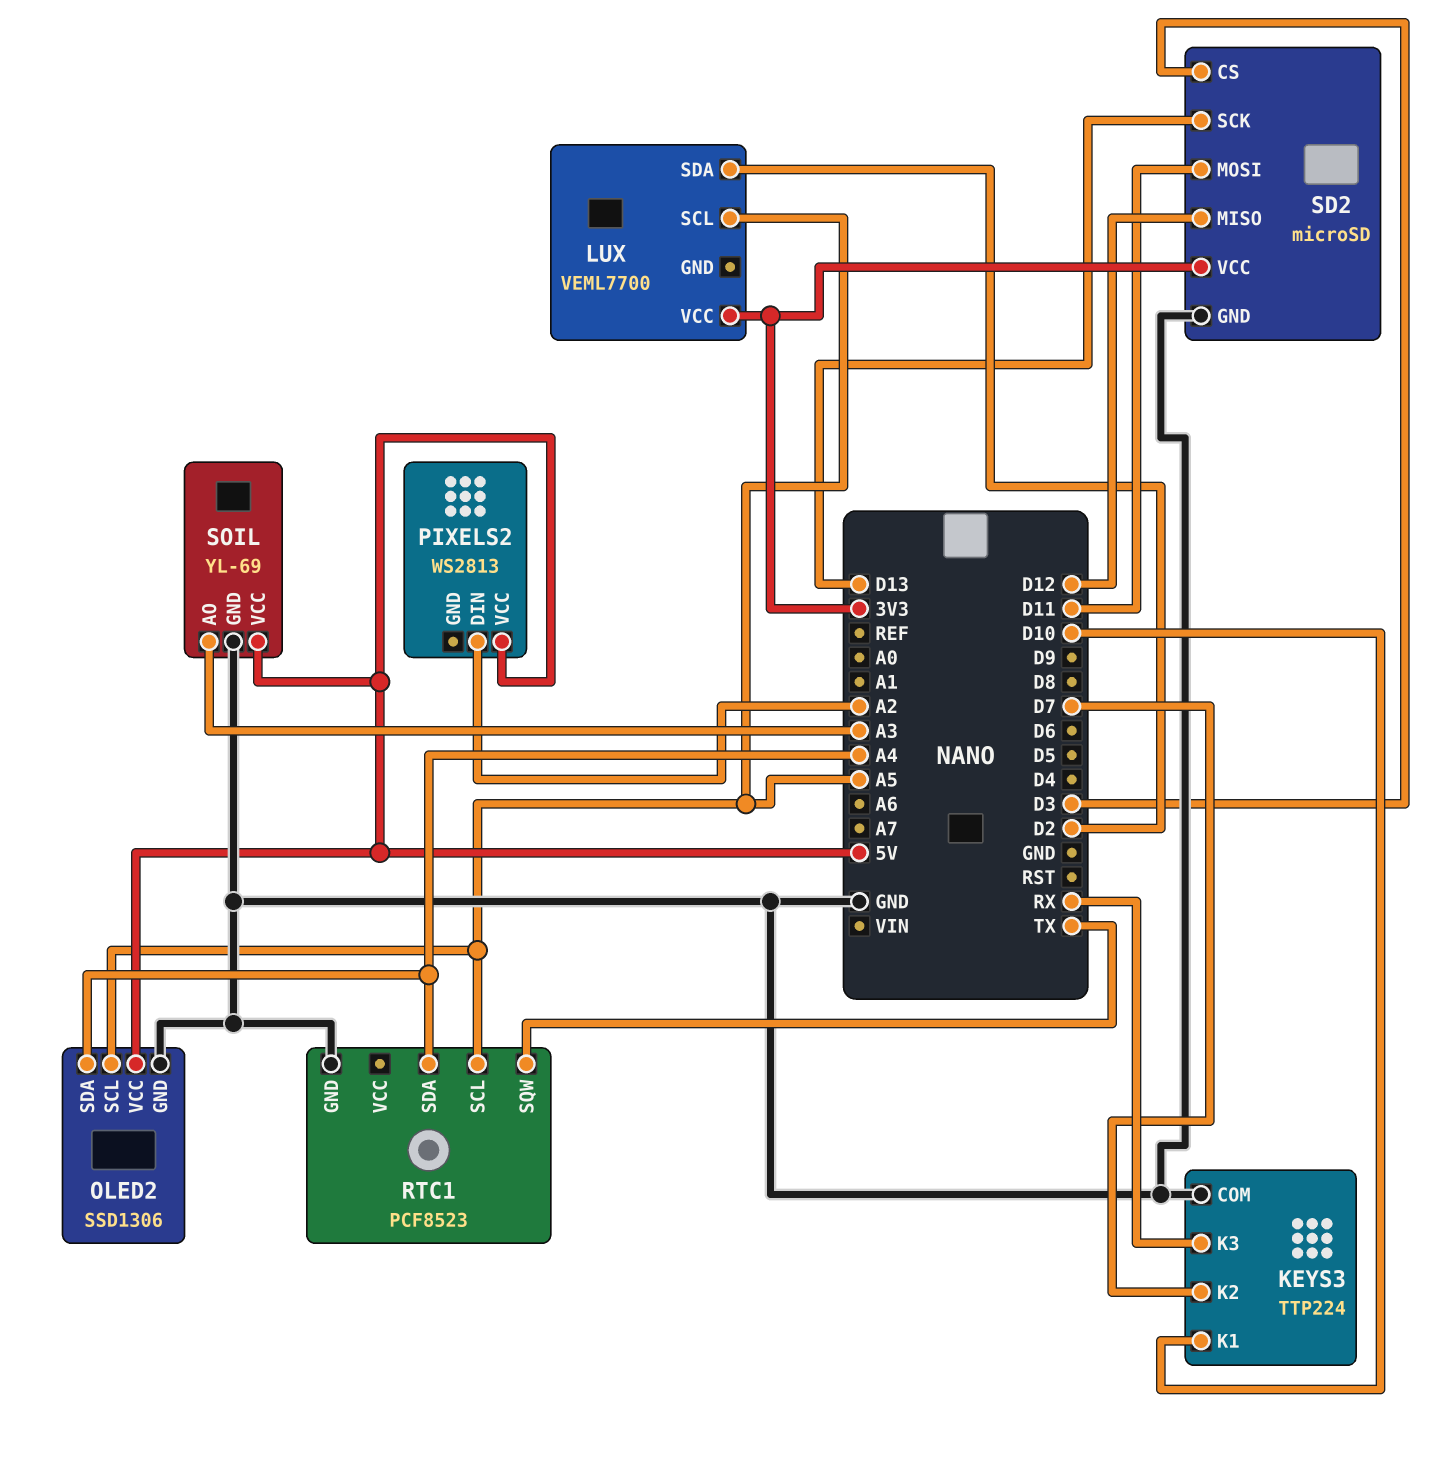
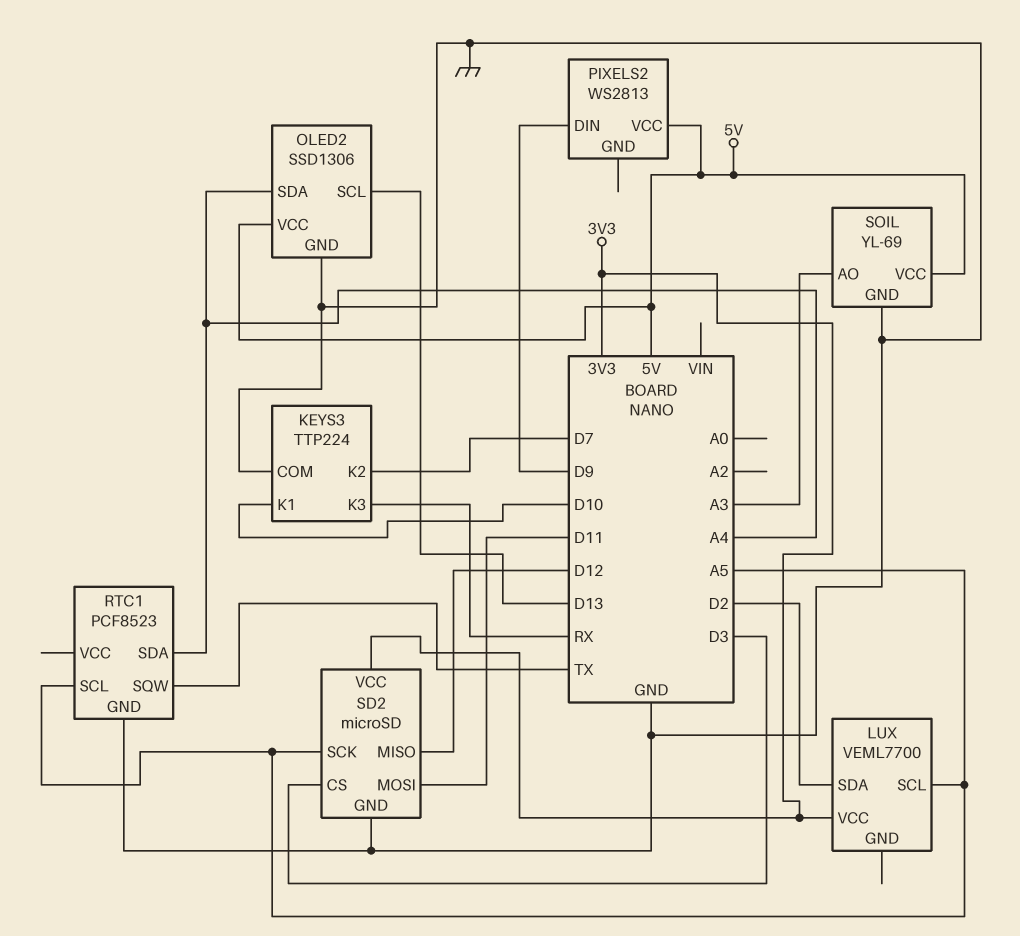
OLED2 pin SCL: A5 -> D13
PIXELS2 pin DIN: A2 -> D9
SD2 pin SCK: D13 -> A5

